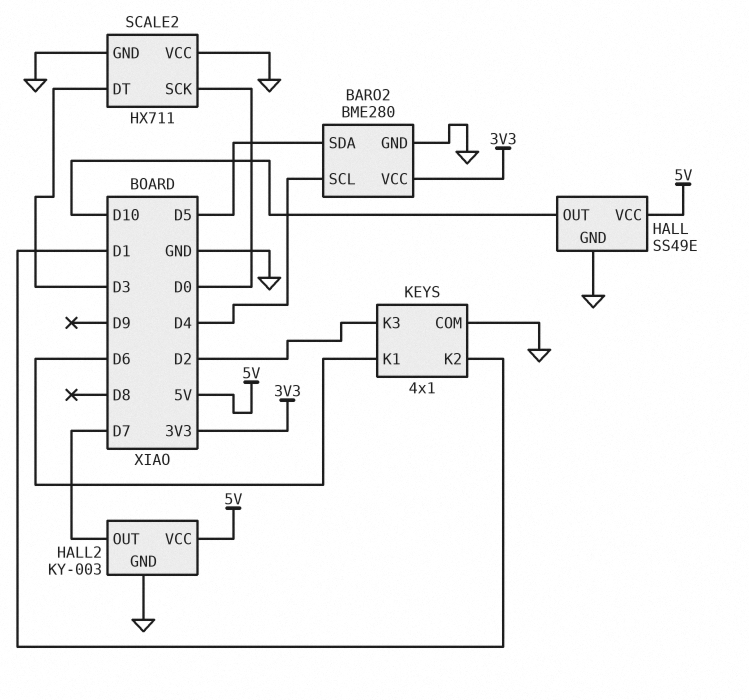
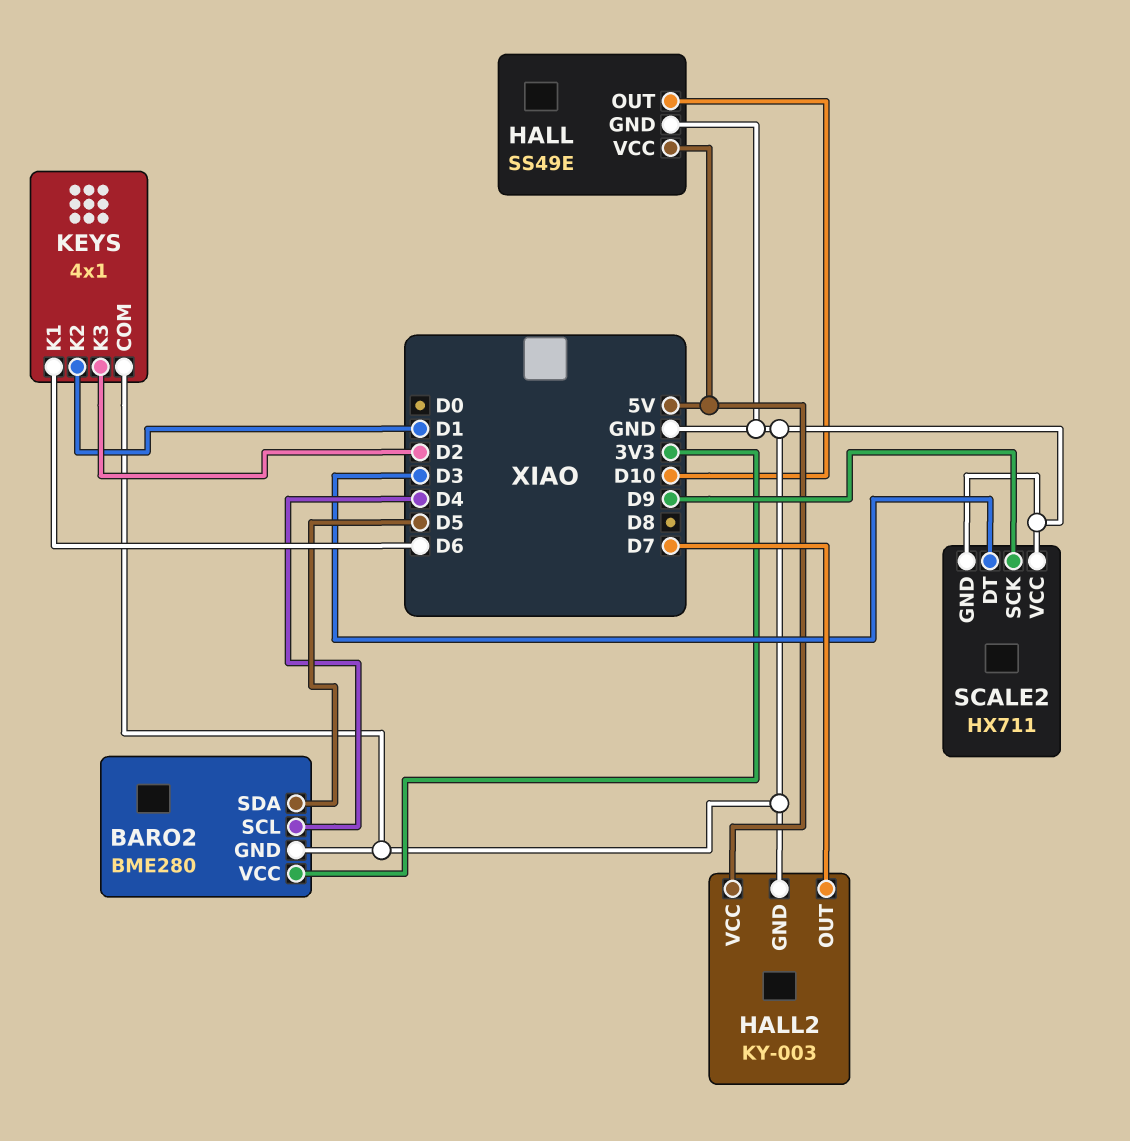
SCALE2 pin SCK: D0 -> D9

